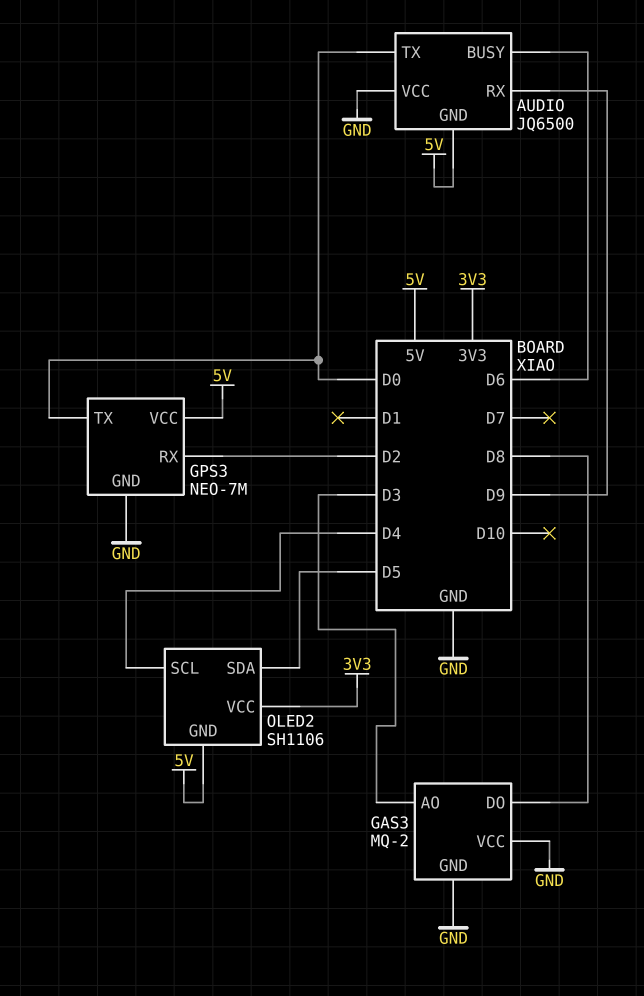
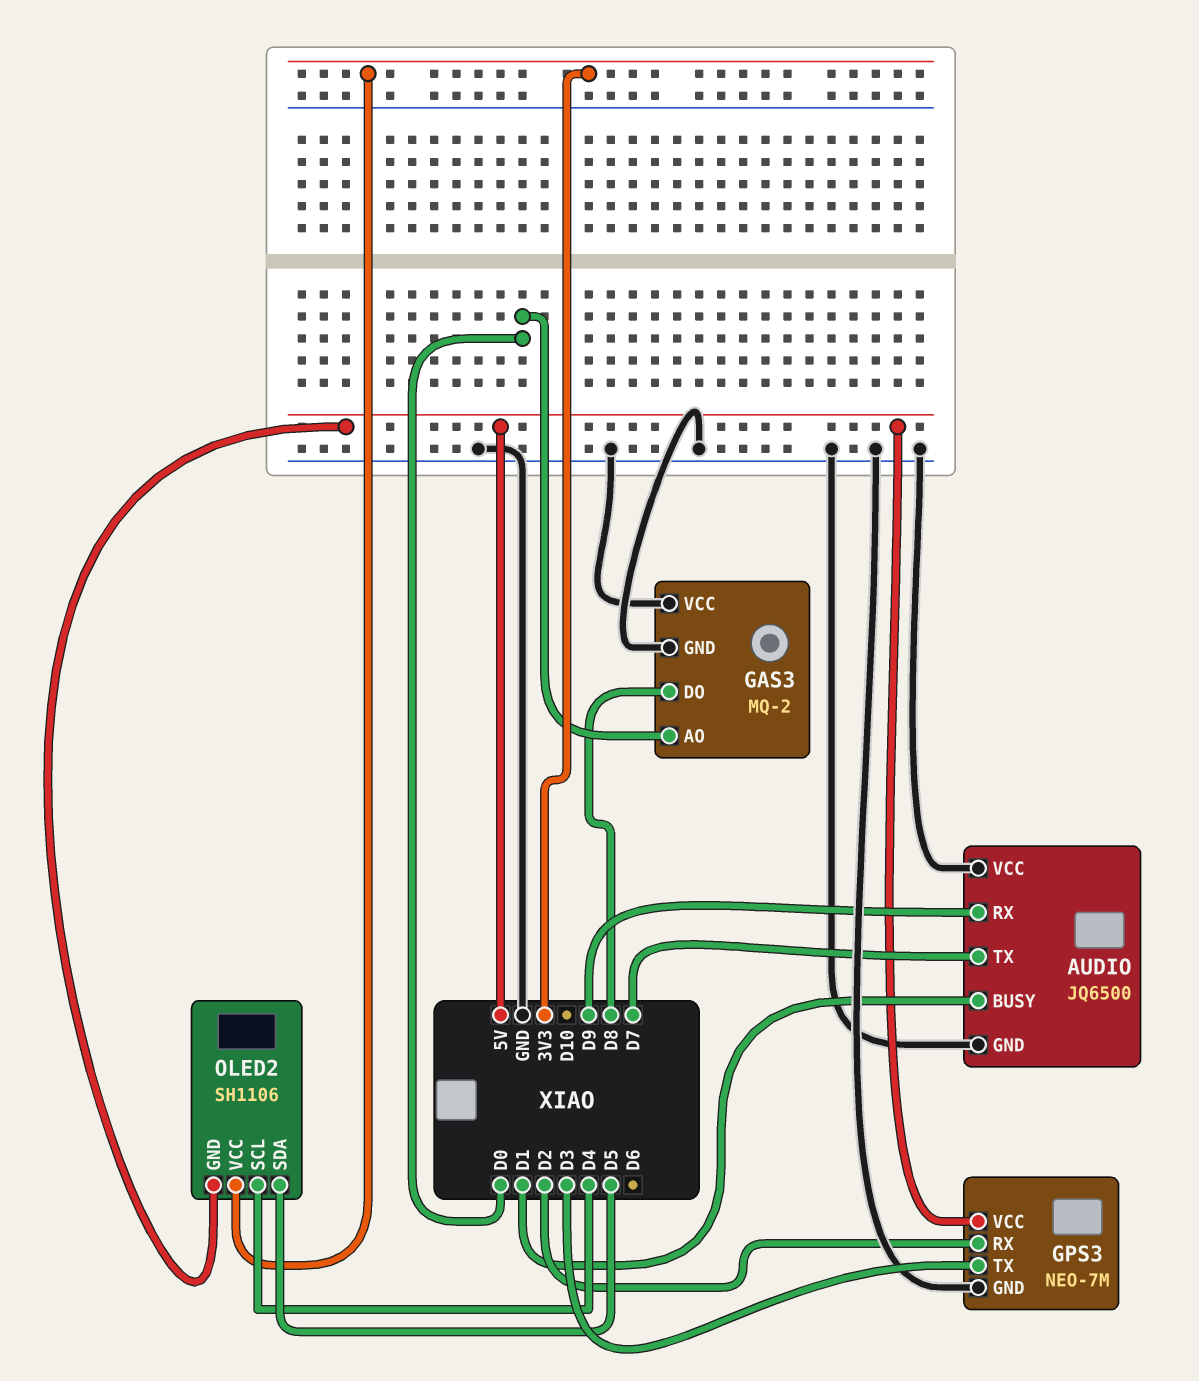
AUDIO pin BUSY: D6 -> D1
AUDIO pin GND: 5V -> GND
AUDIO pin TX: D0 -> D7
GAS3 pin AO: D3 -> D0
GPS3 pin TX: D0 -> D3

